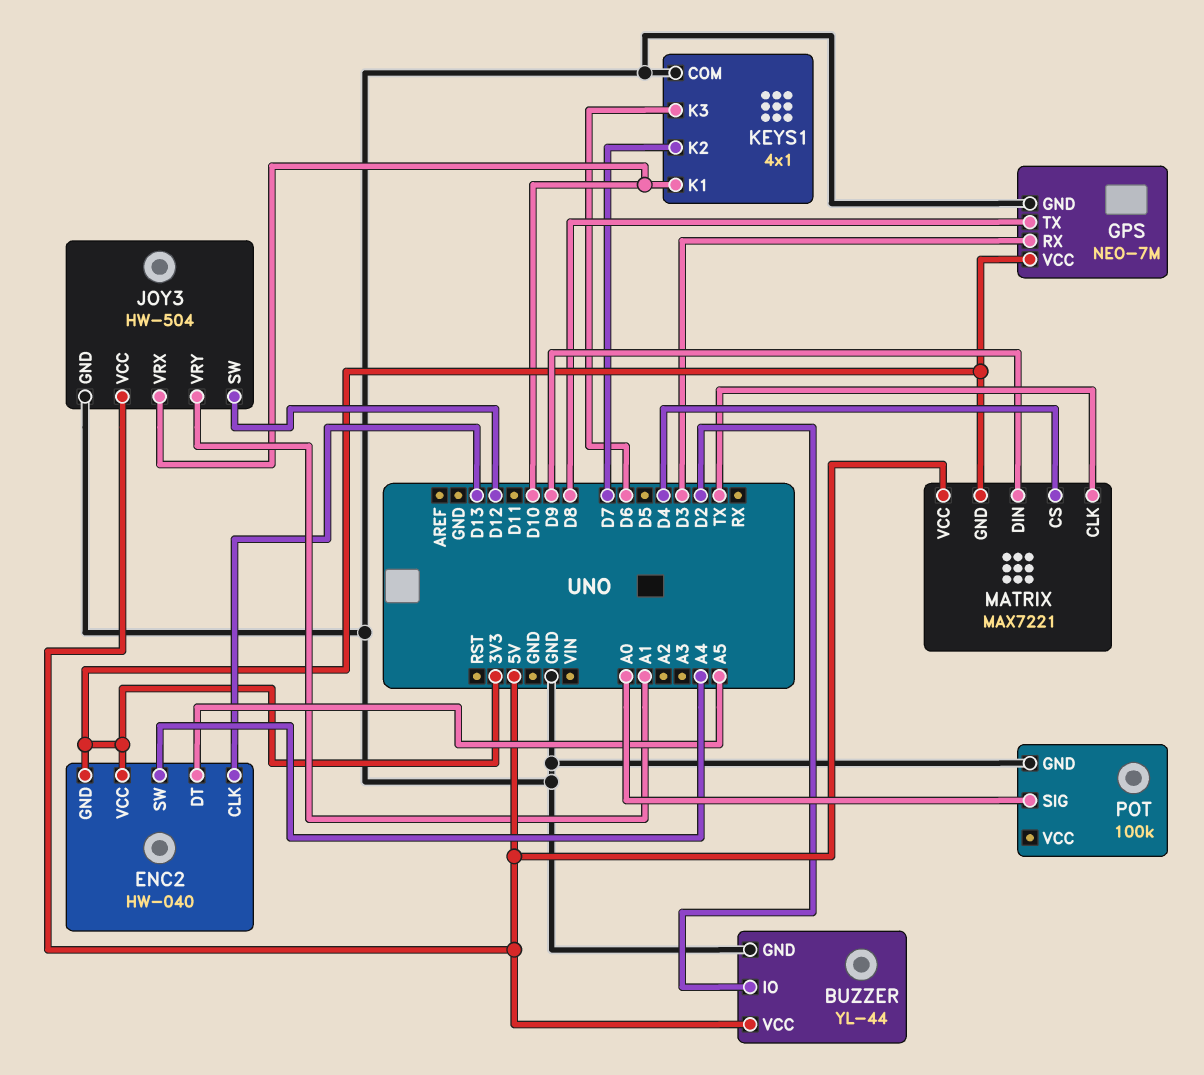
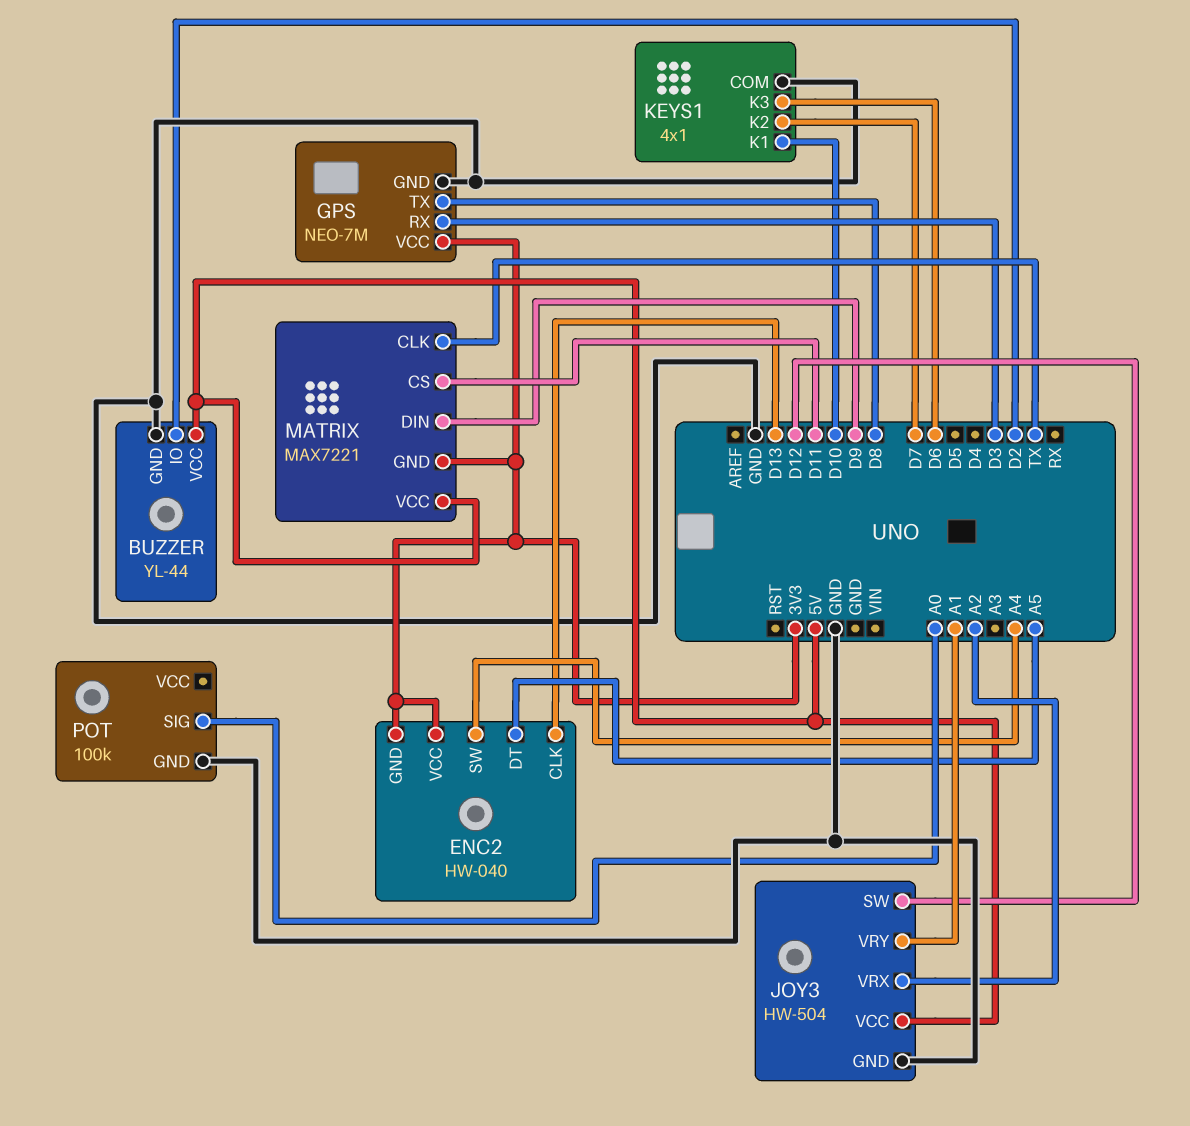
JOY3 pin VRX: D10 -> A2
MATRIX pin CS: D4 -> D11

